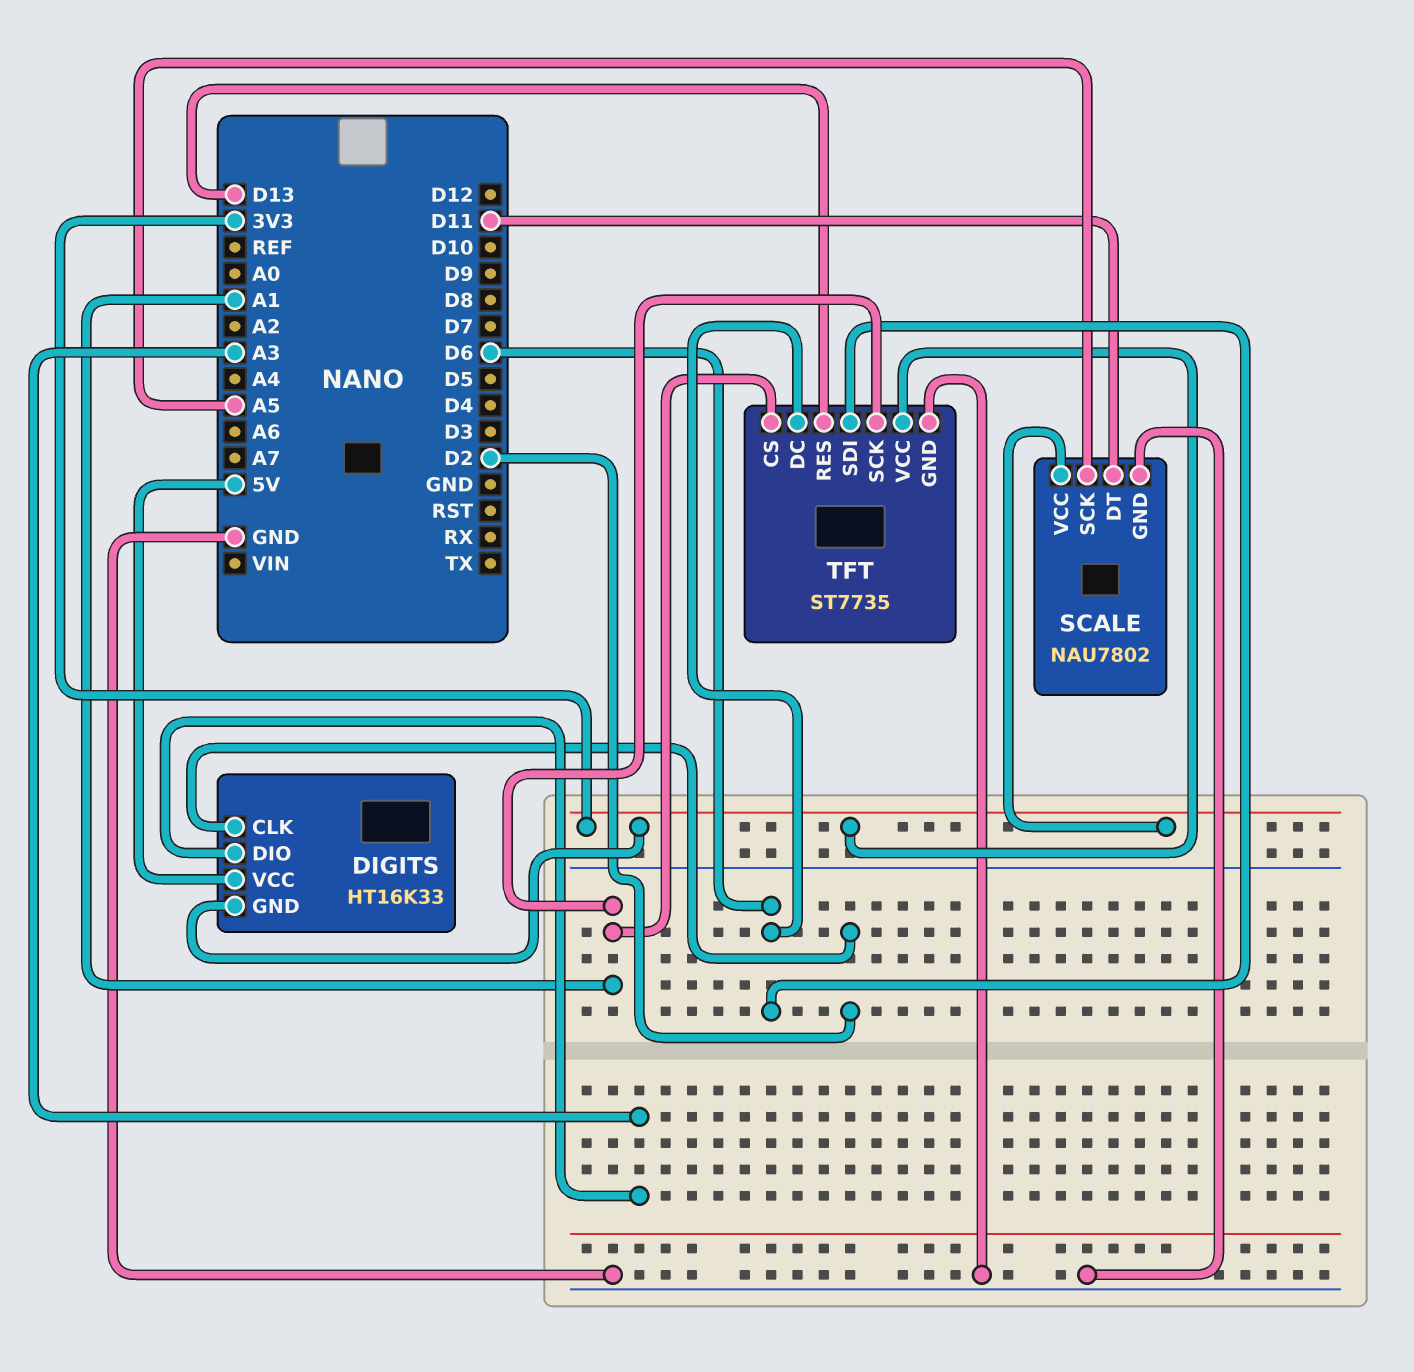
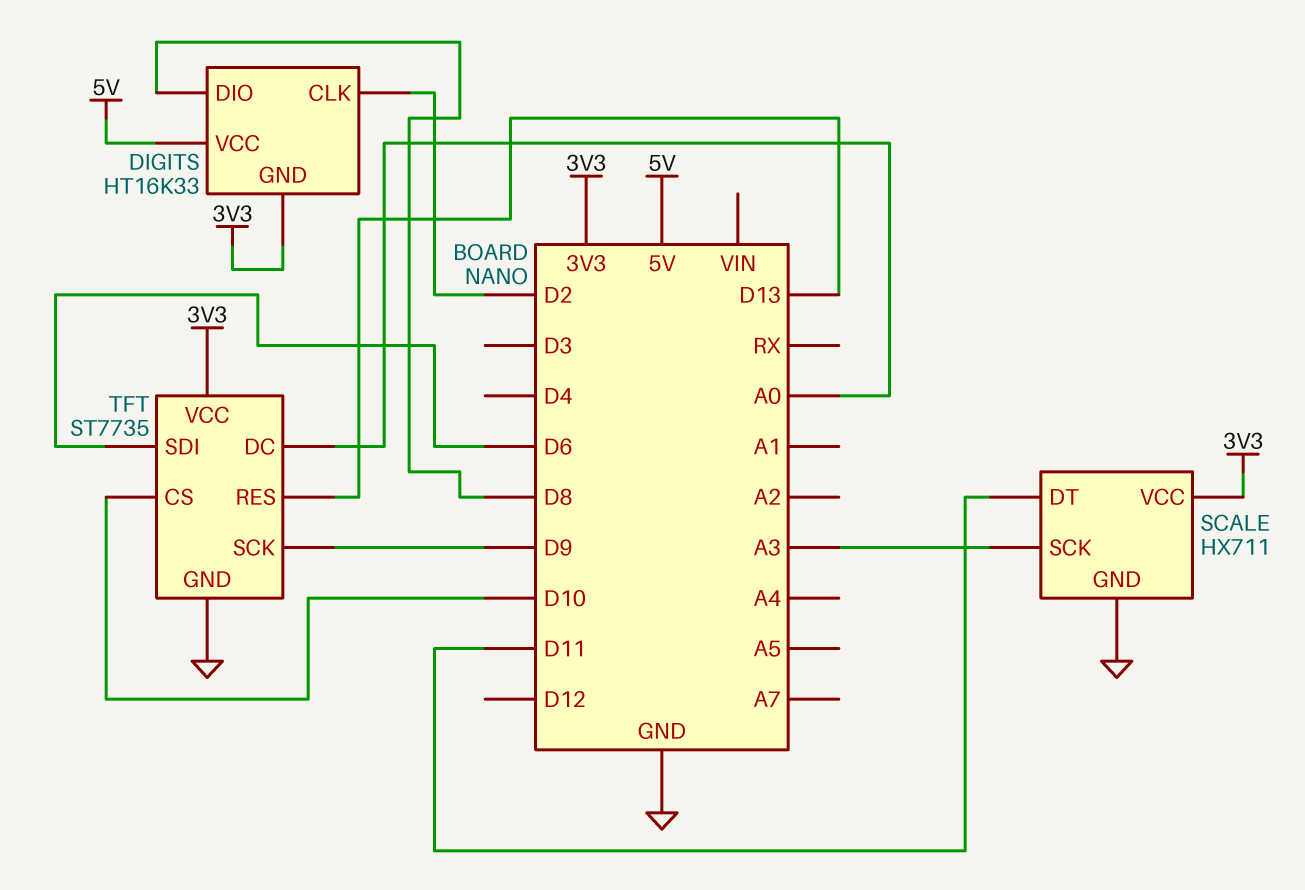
DIGITS pin DIO: A3 -> D8
SCALE: NAU7802 -> HX711
SCALE pin SCK: A5 -> A3
TFT pin CS: A1 -> D10
TFT pin DC: D6 -> A0
TFT pin SCK: A1 -> D9

